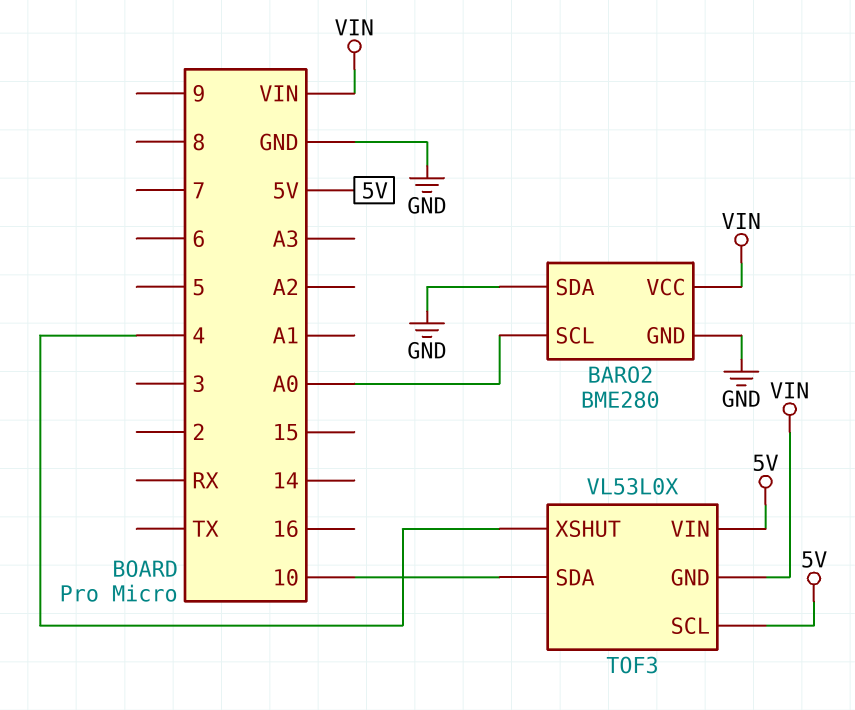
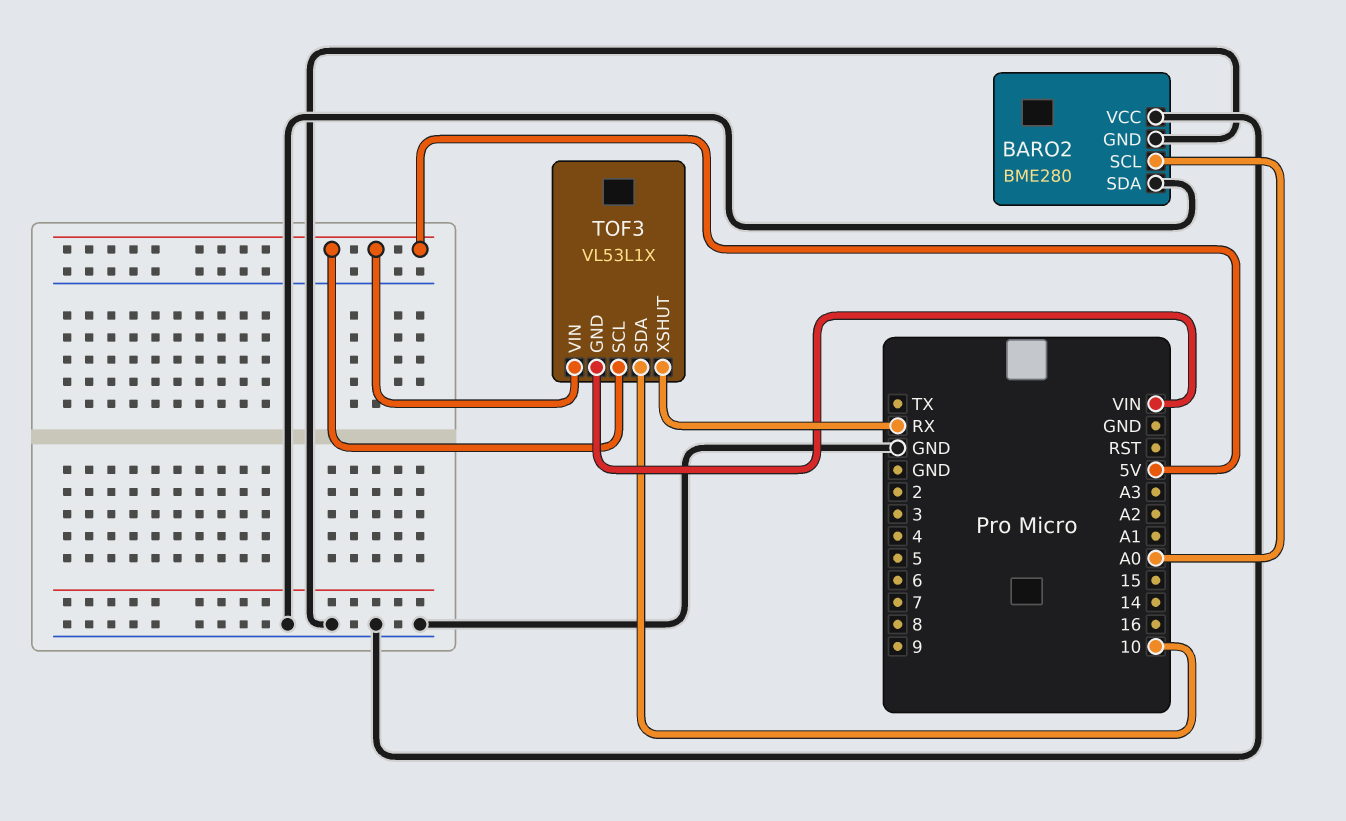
BARO2 pin VCC: VIN -> GND
TOF3: VL53L0X -> VL53L1X
TOF3 pin XSHUT: 4 -> RX

